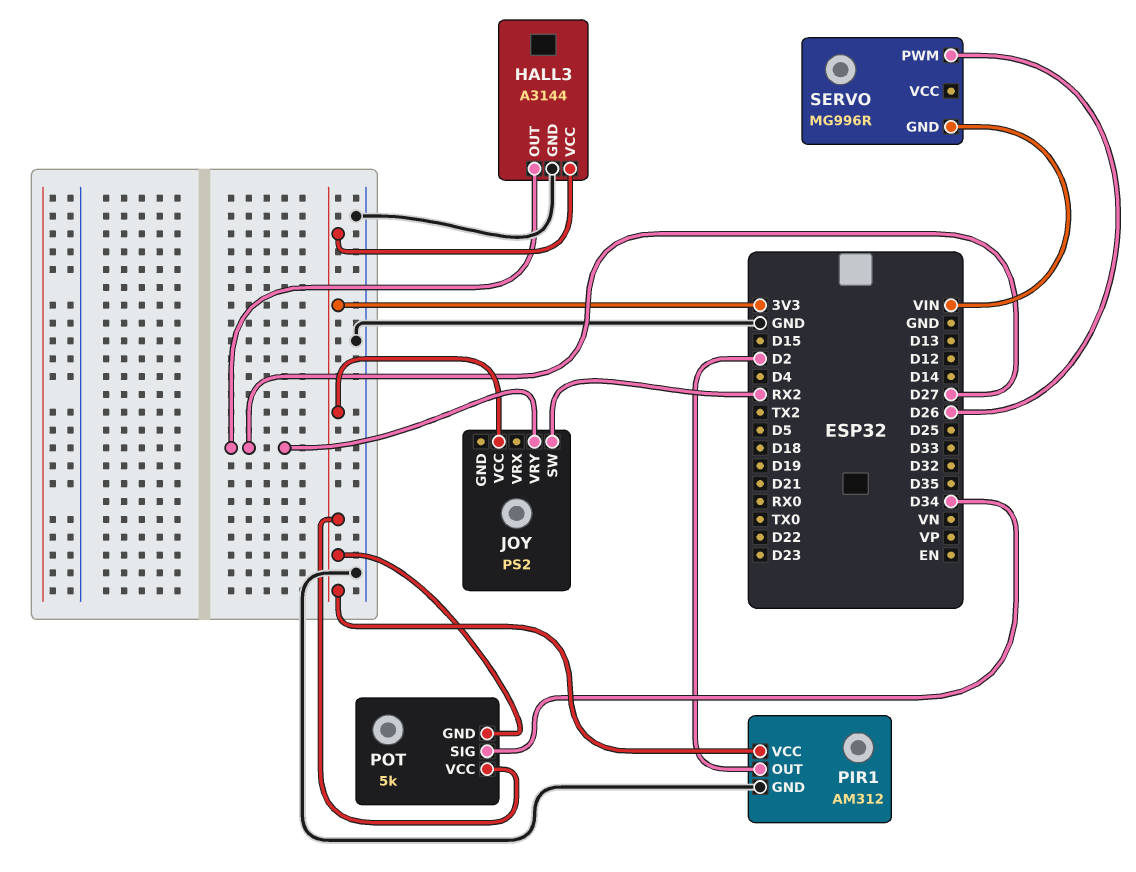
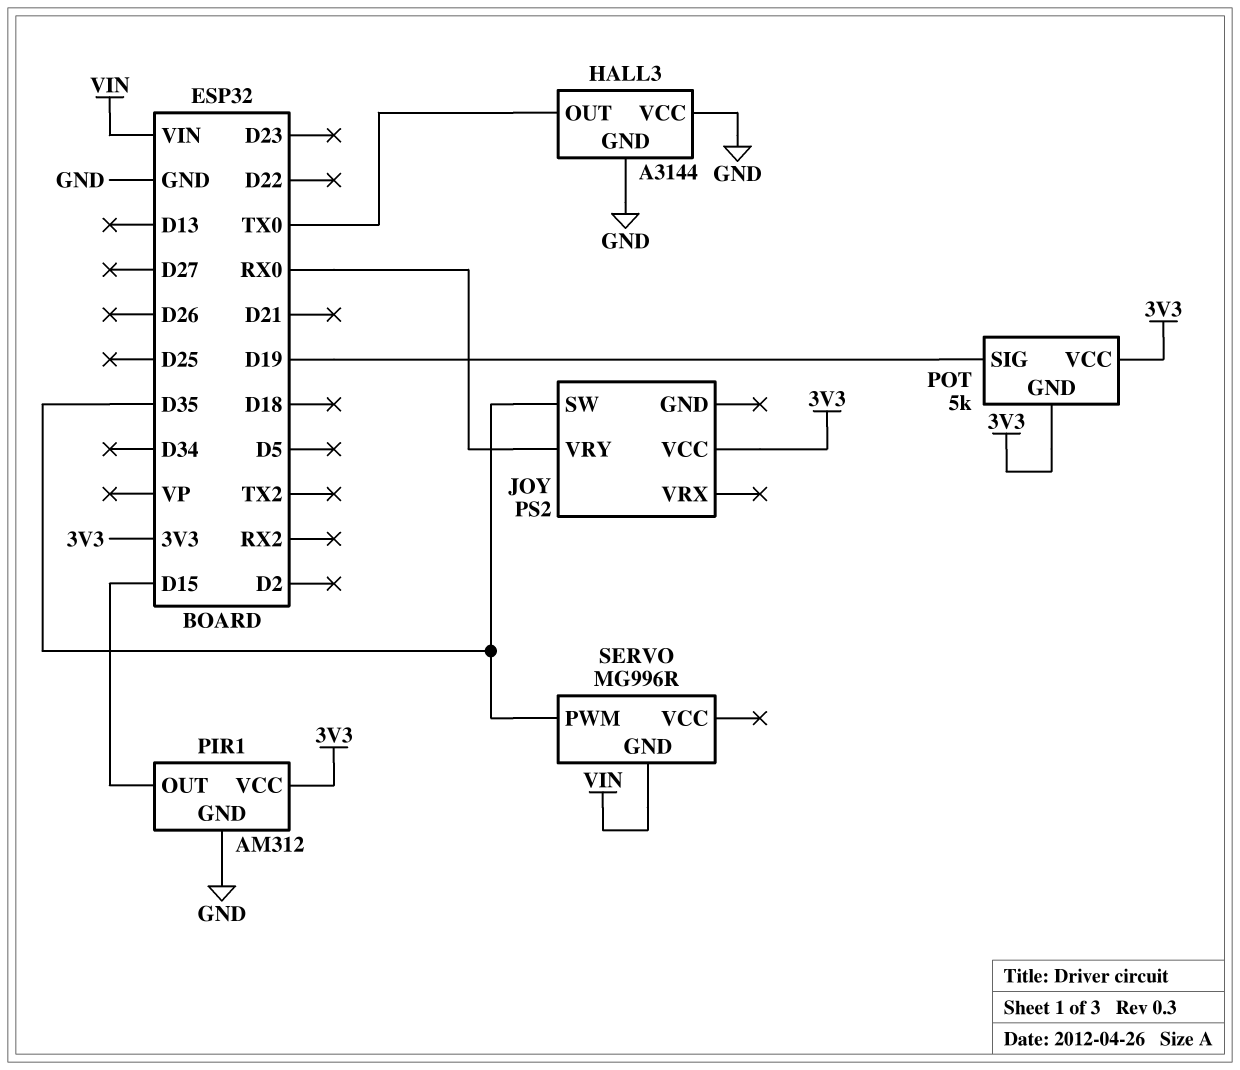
HALL3 pin OUT: D27 -> TX0
HALL3 pin VCC: 3V3 -> GND
JOY pin SW: RX2 -> D35
JOY pin VRY: D27 -> RX0
PIR1 pin OUT: D2 -> D15
POT pin SIG: D34 -> D19
SERVO pin PWM: D26 -> D35

